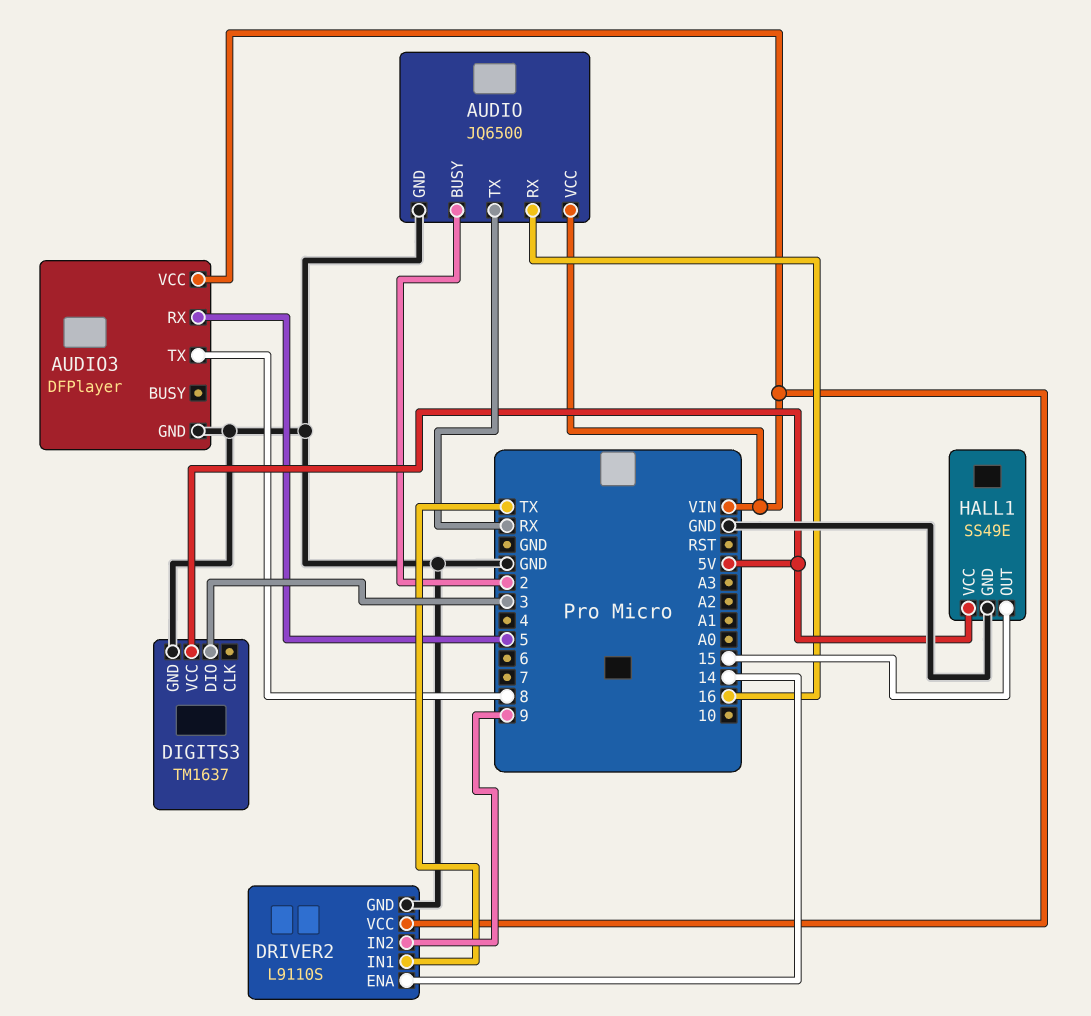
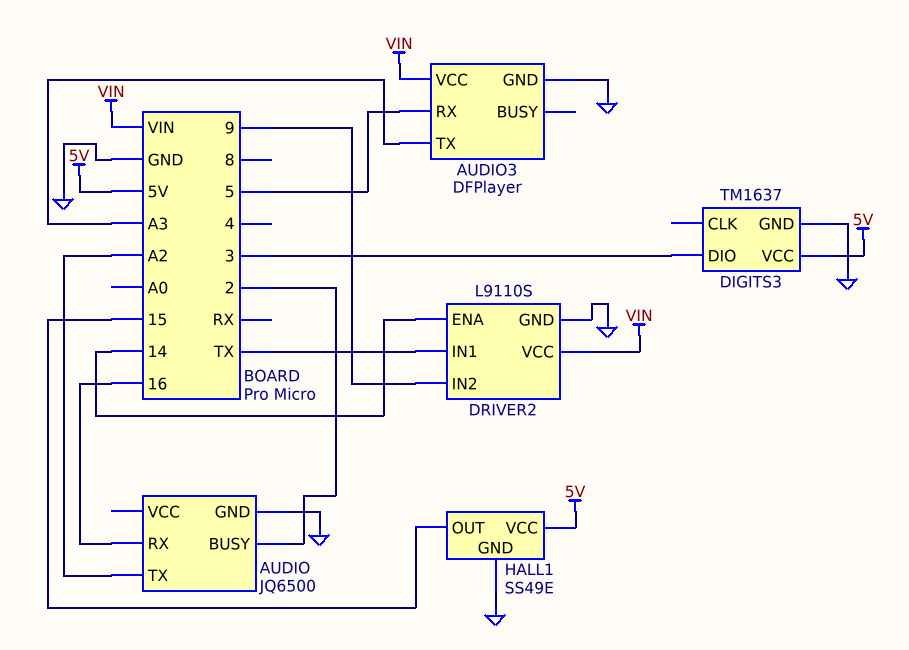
AUDIO pin TX: RX -> A2
AUDIO pin VCC: VIN -> none
AUDIO3 pin TX: 8 -> A3

